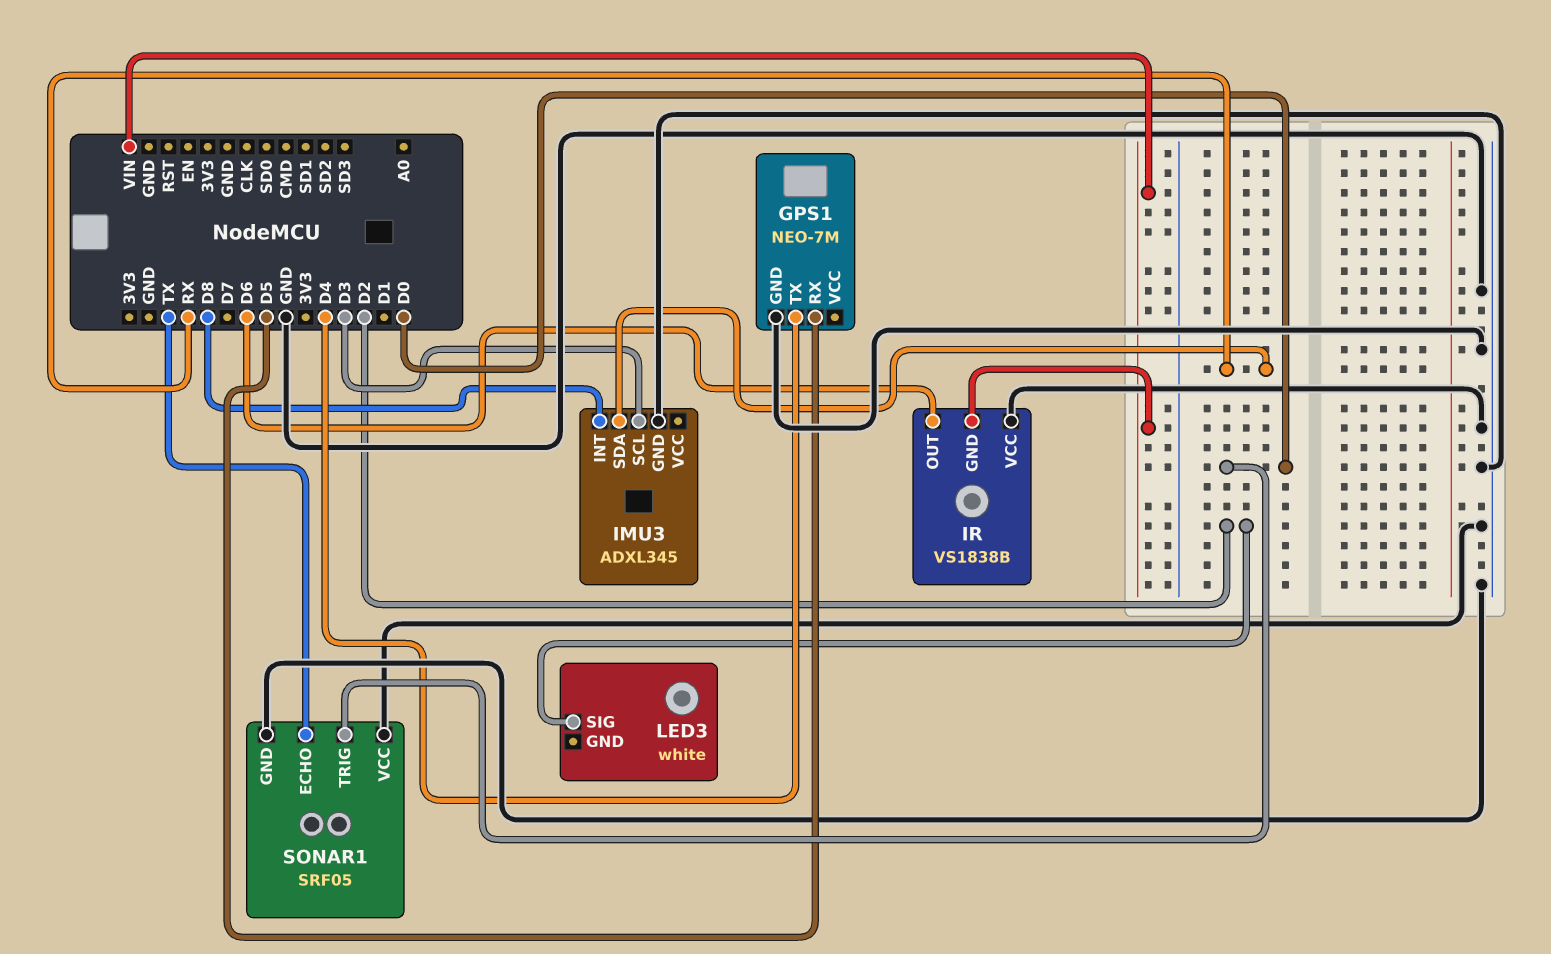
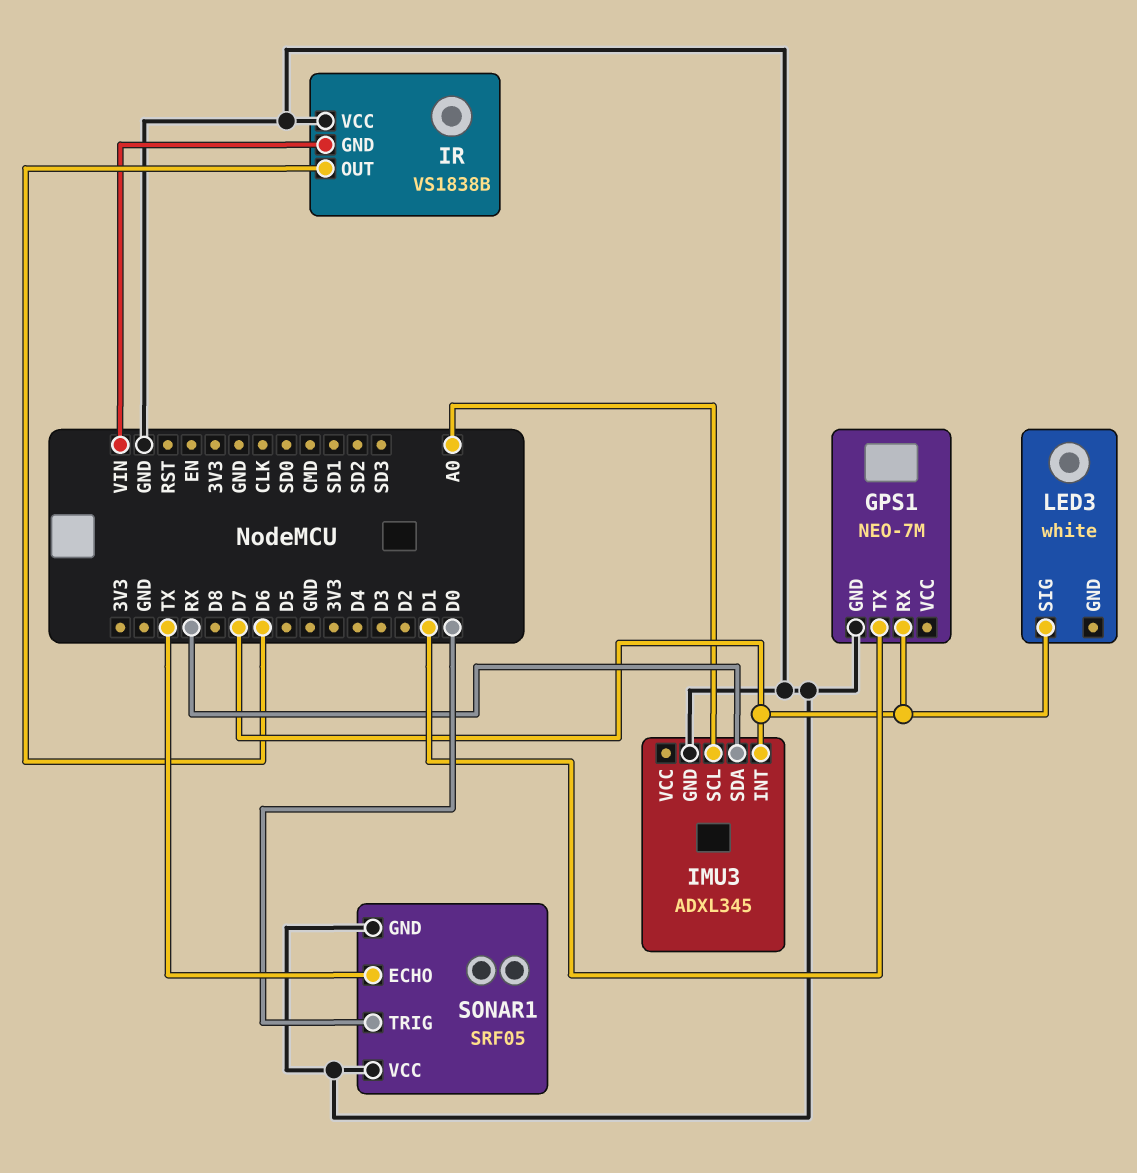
GPS1 pin RX: D5 -> D7
GPS1 pin TX: D4 -> D1
IMU3 pin INT: D8 -> D7
IMU3 pin SCL: D3 -> A0
LED3 pin SIG: D2 -> D7

